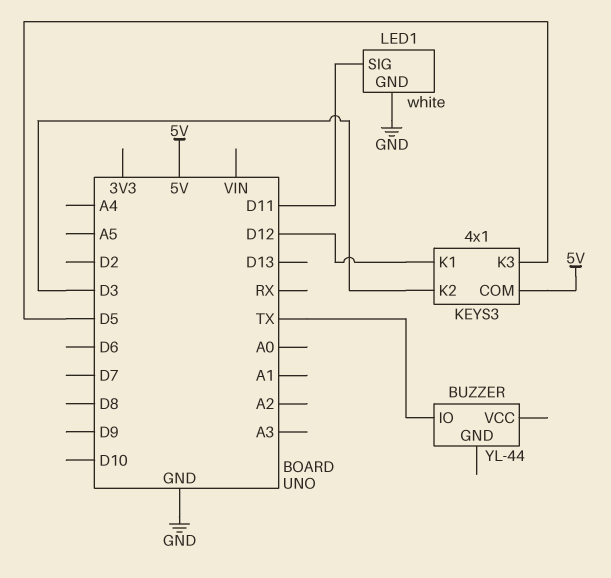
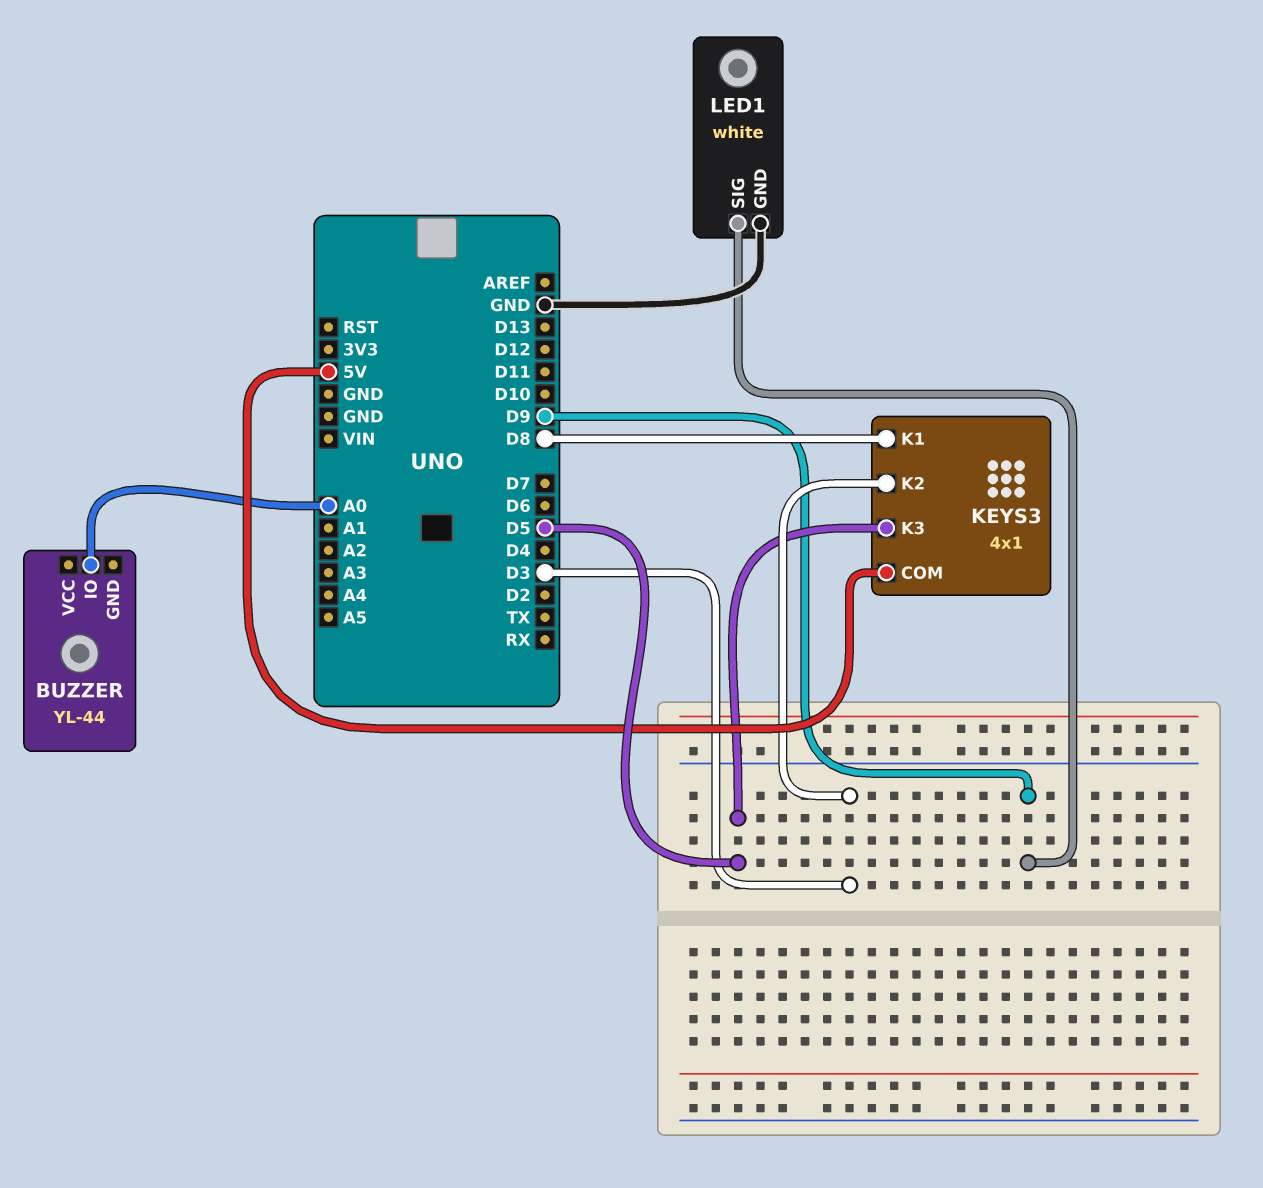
BUZZER pin IO: TX -> A0
KEYS3 pin K1: D12 -> D8
LED1 pin SIG: D11 -> D9

